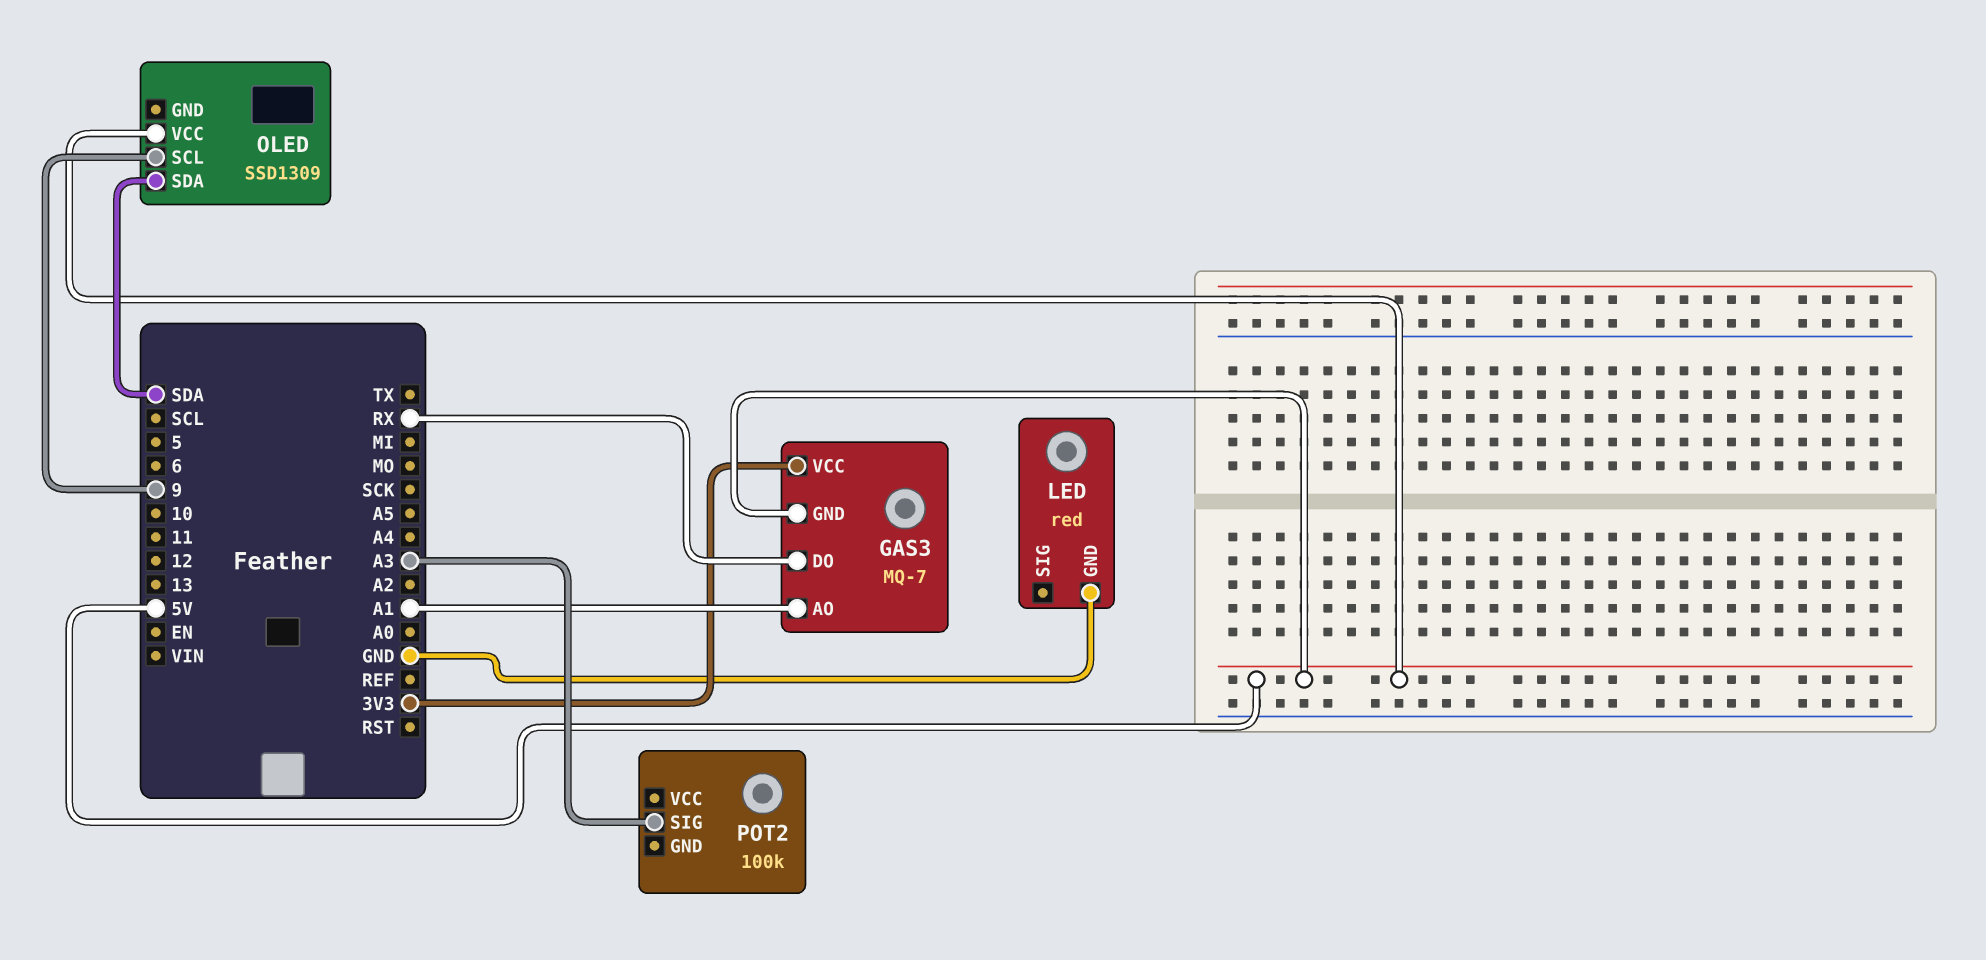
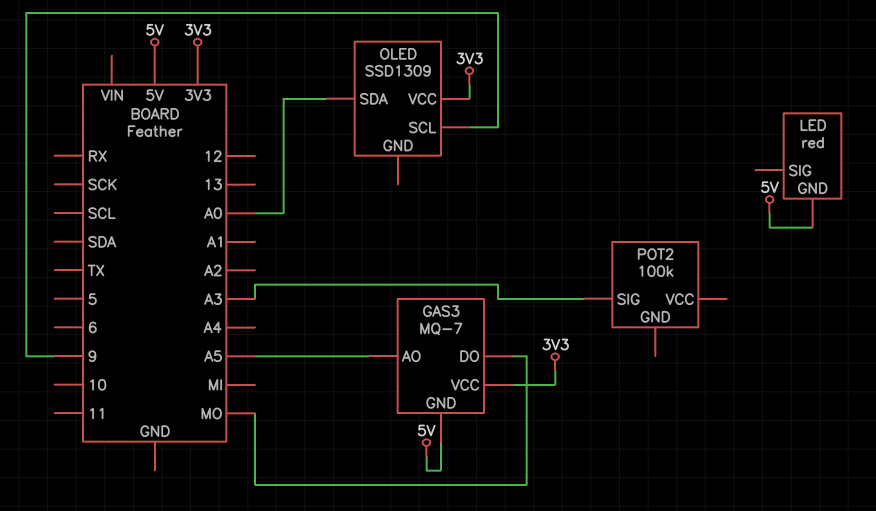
GAS3 pin AO: A1 -> A5
GAS3 pin DO: RX -> MO
LED pin GND: GND -> 5V
OLED pin SDA: SDA -> A0
OLED pin VCC: 5V -> 3V3

